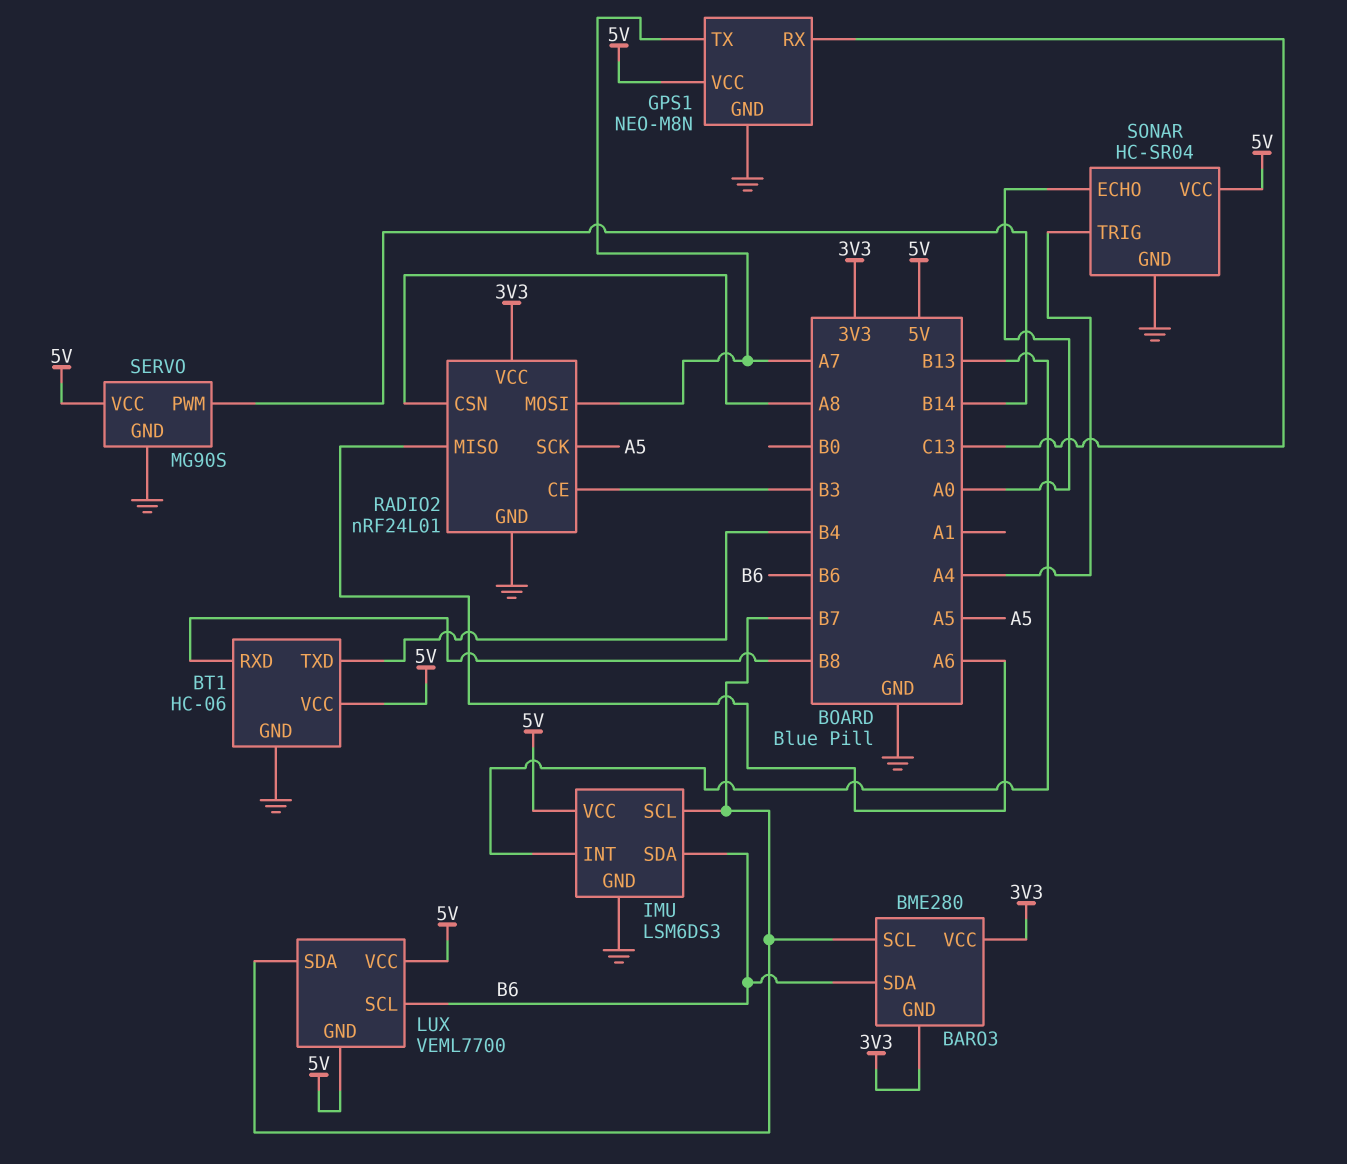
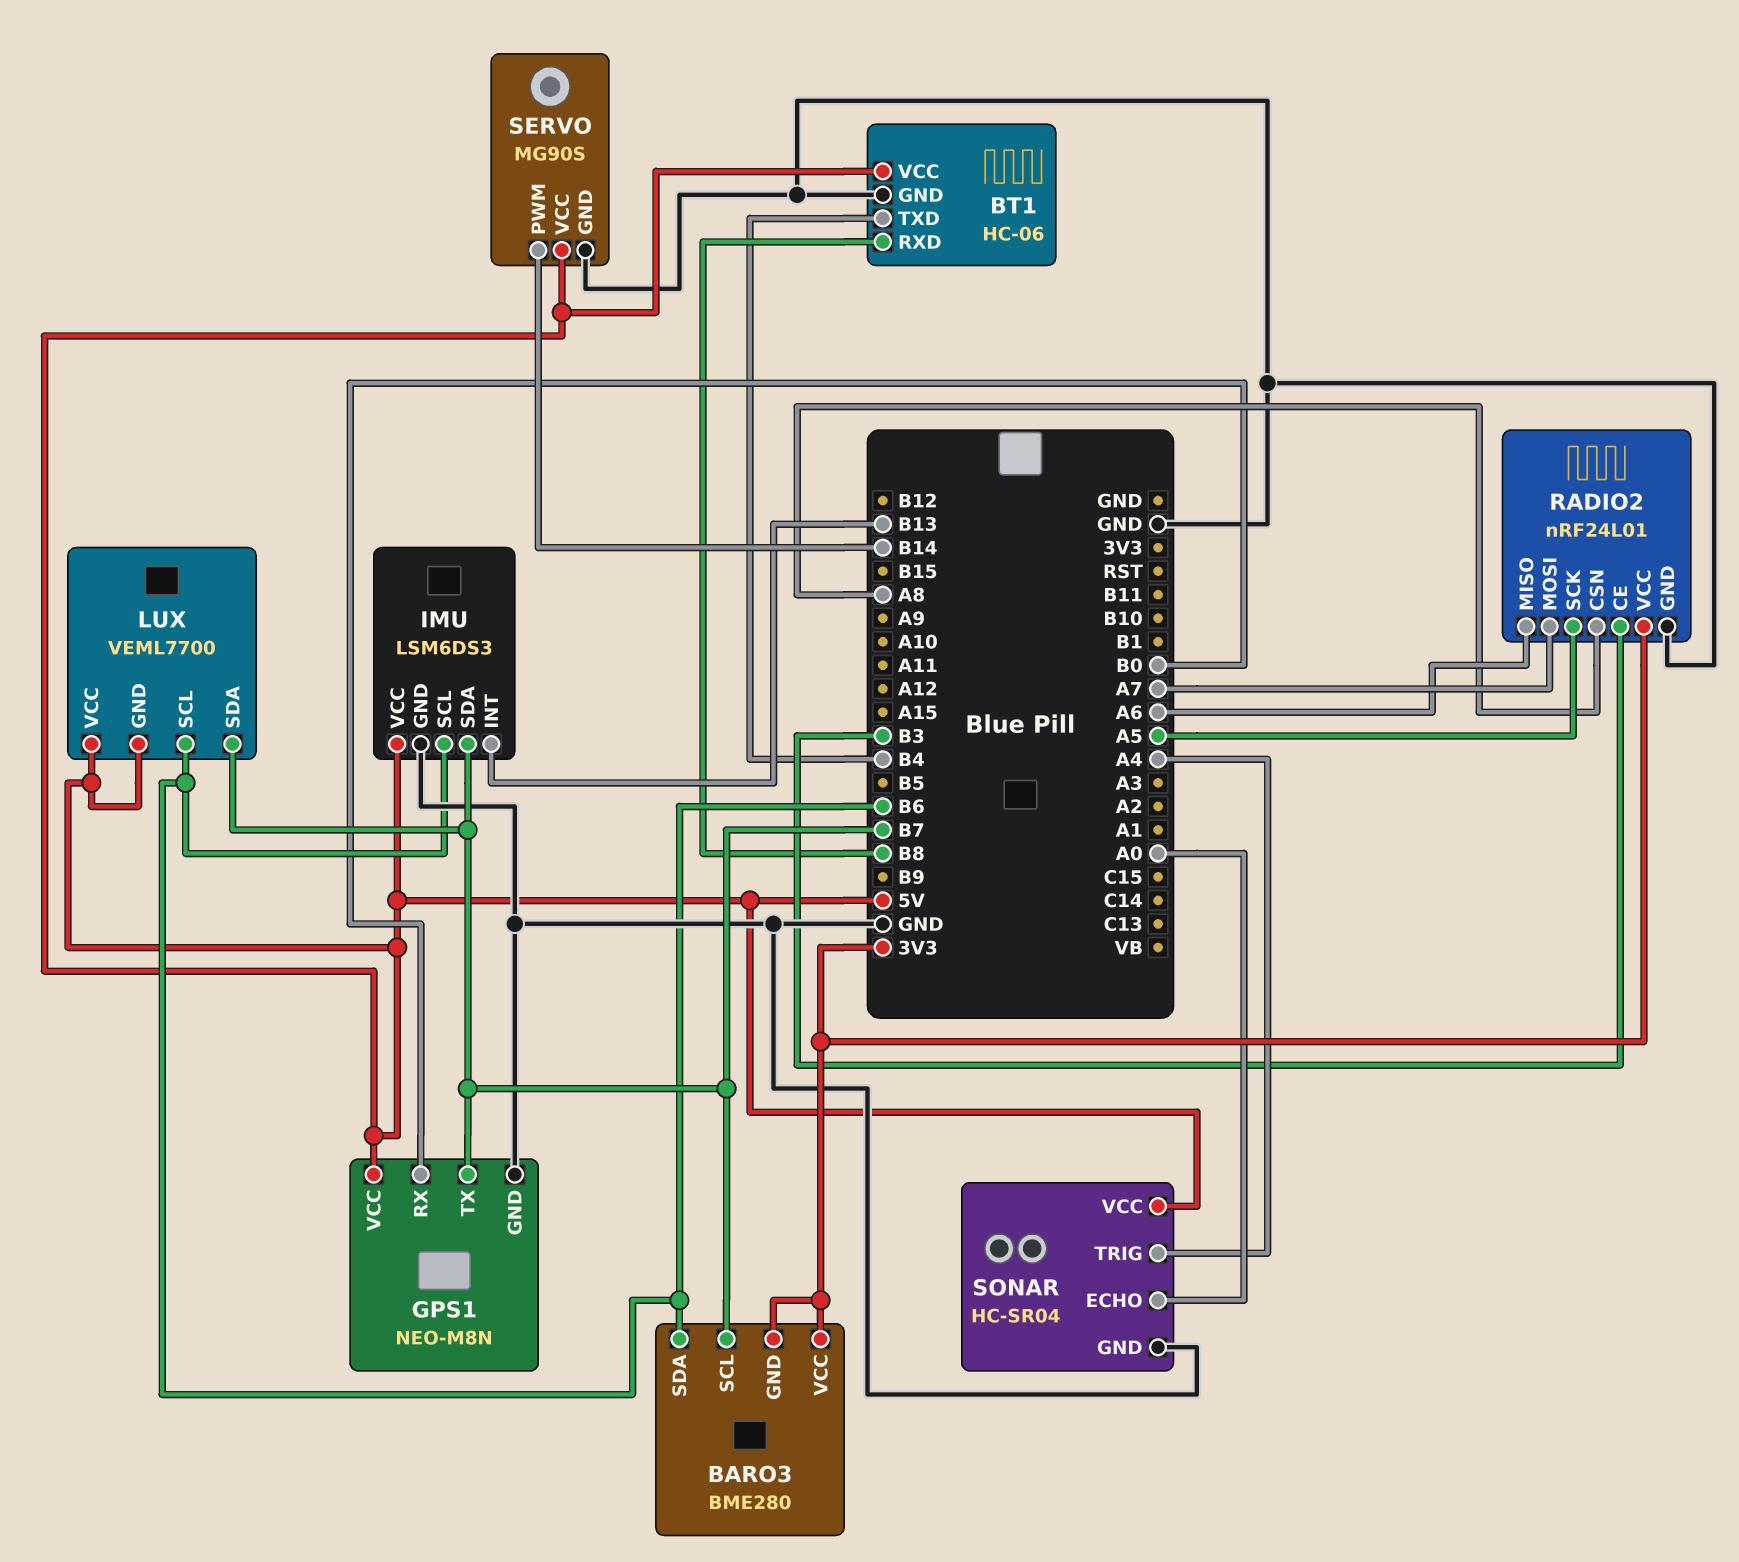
GPS1 pin RX: C13 -> B0
GPS1 pin TX: A7 -> B7
IMU pin SCL: B7 -> B6
IMU pin SDA: B6 -> B7

